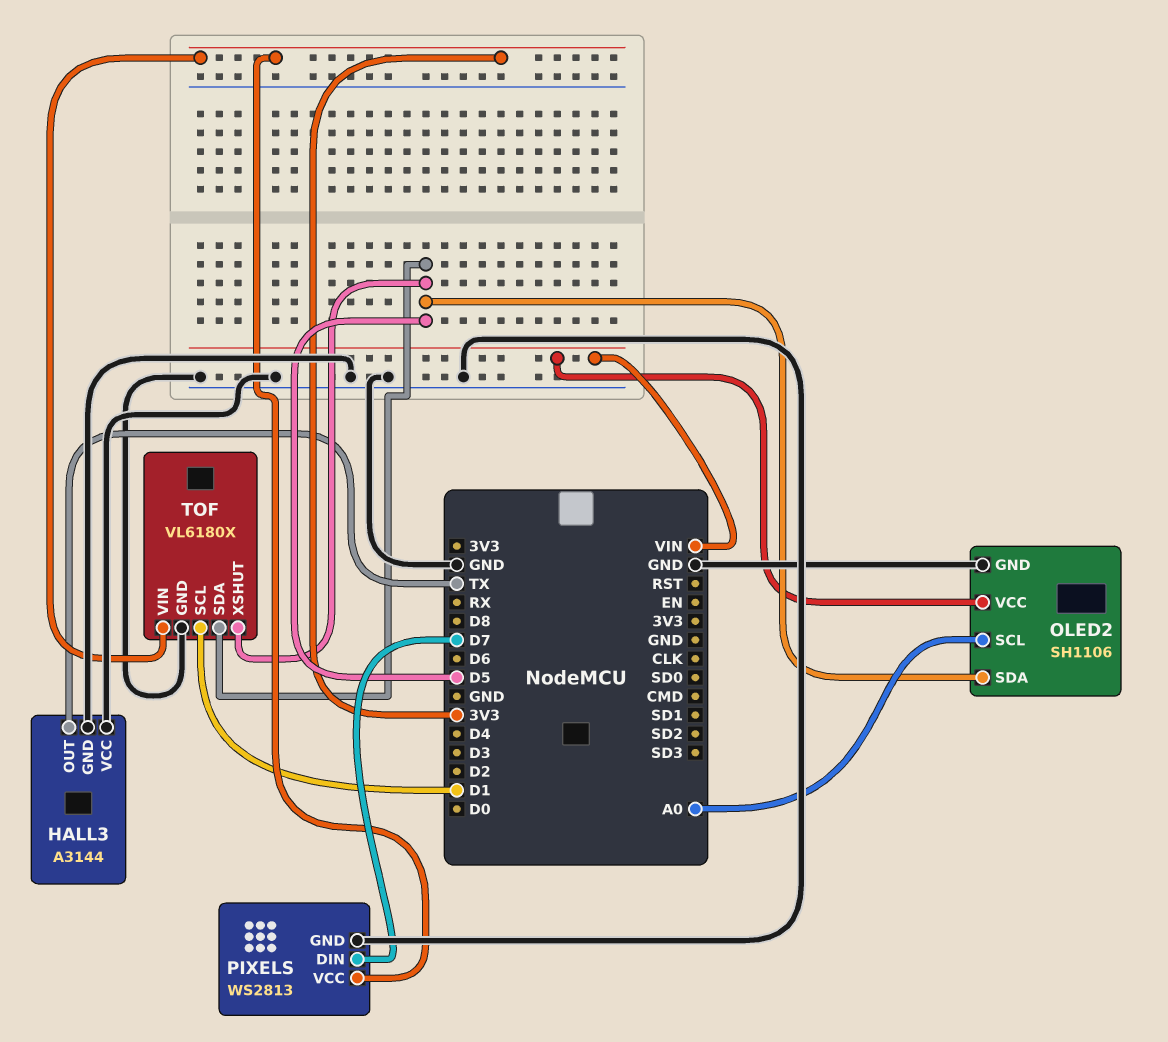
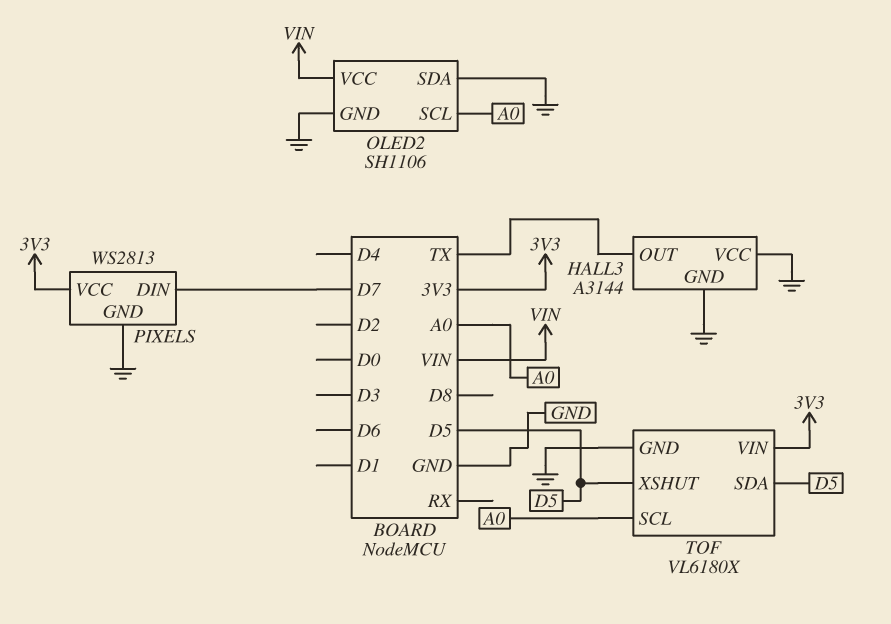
OLED2 pin SDA: D5 -> GND
TOF pin SCL: D1 -> A0

